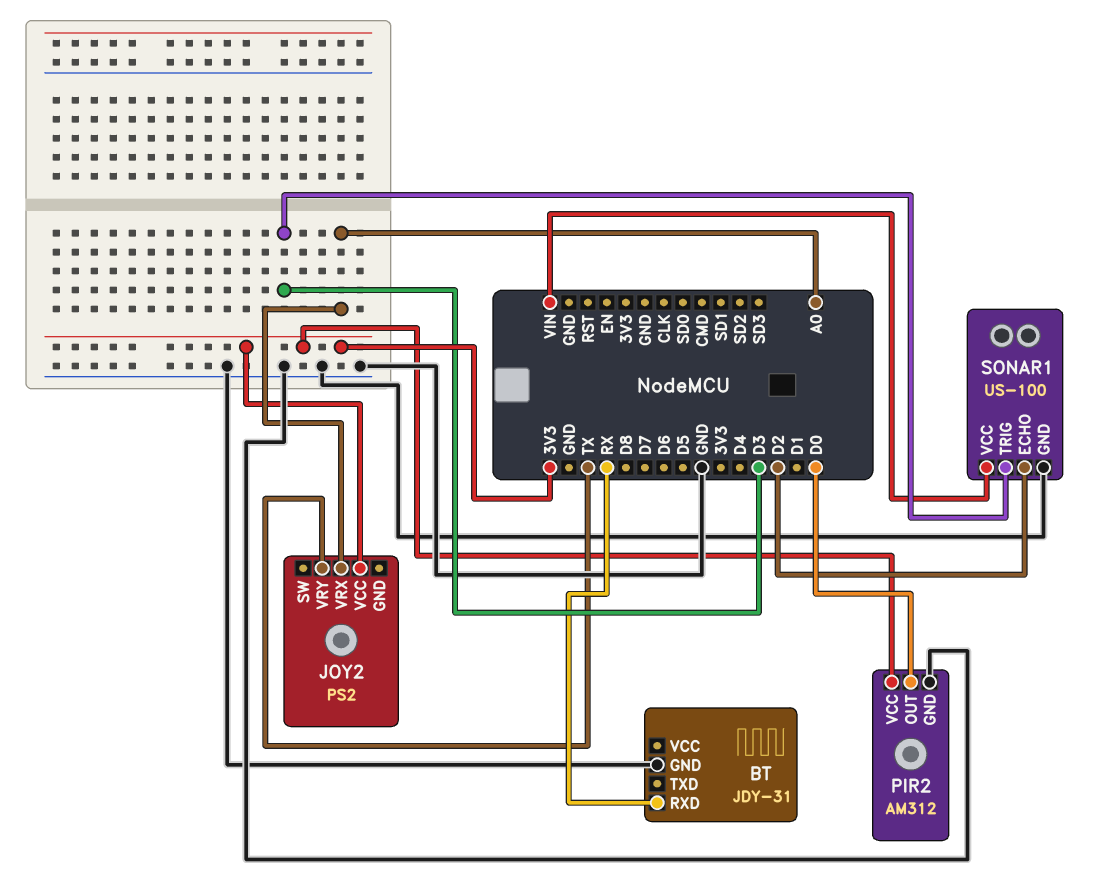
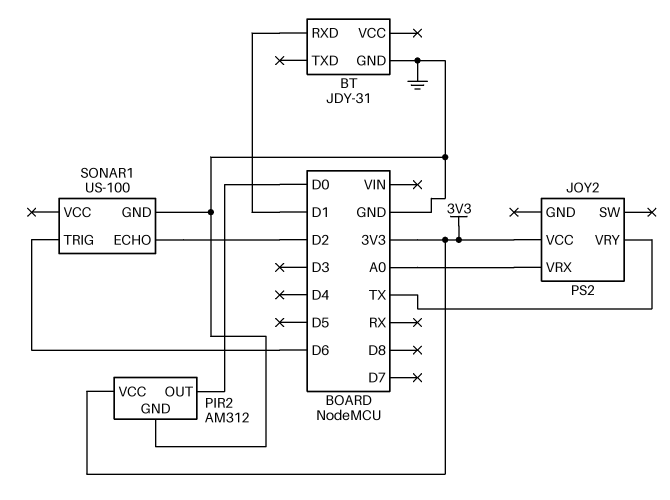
BT pin RXD: RX -> D1
SONAR1 pin TRIG: D3 -> D6
SONAR1 pin VCC: VIN -> none

